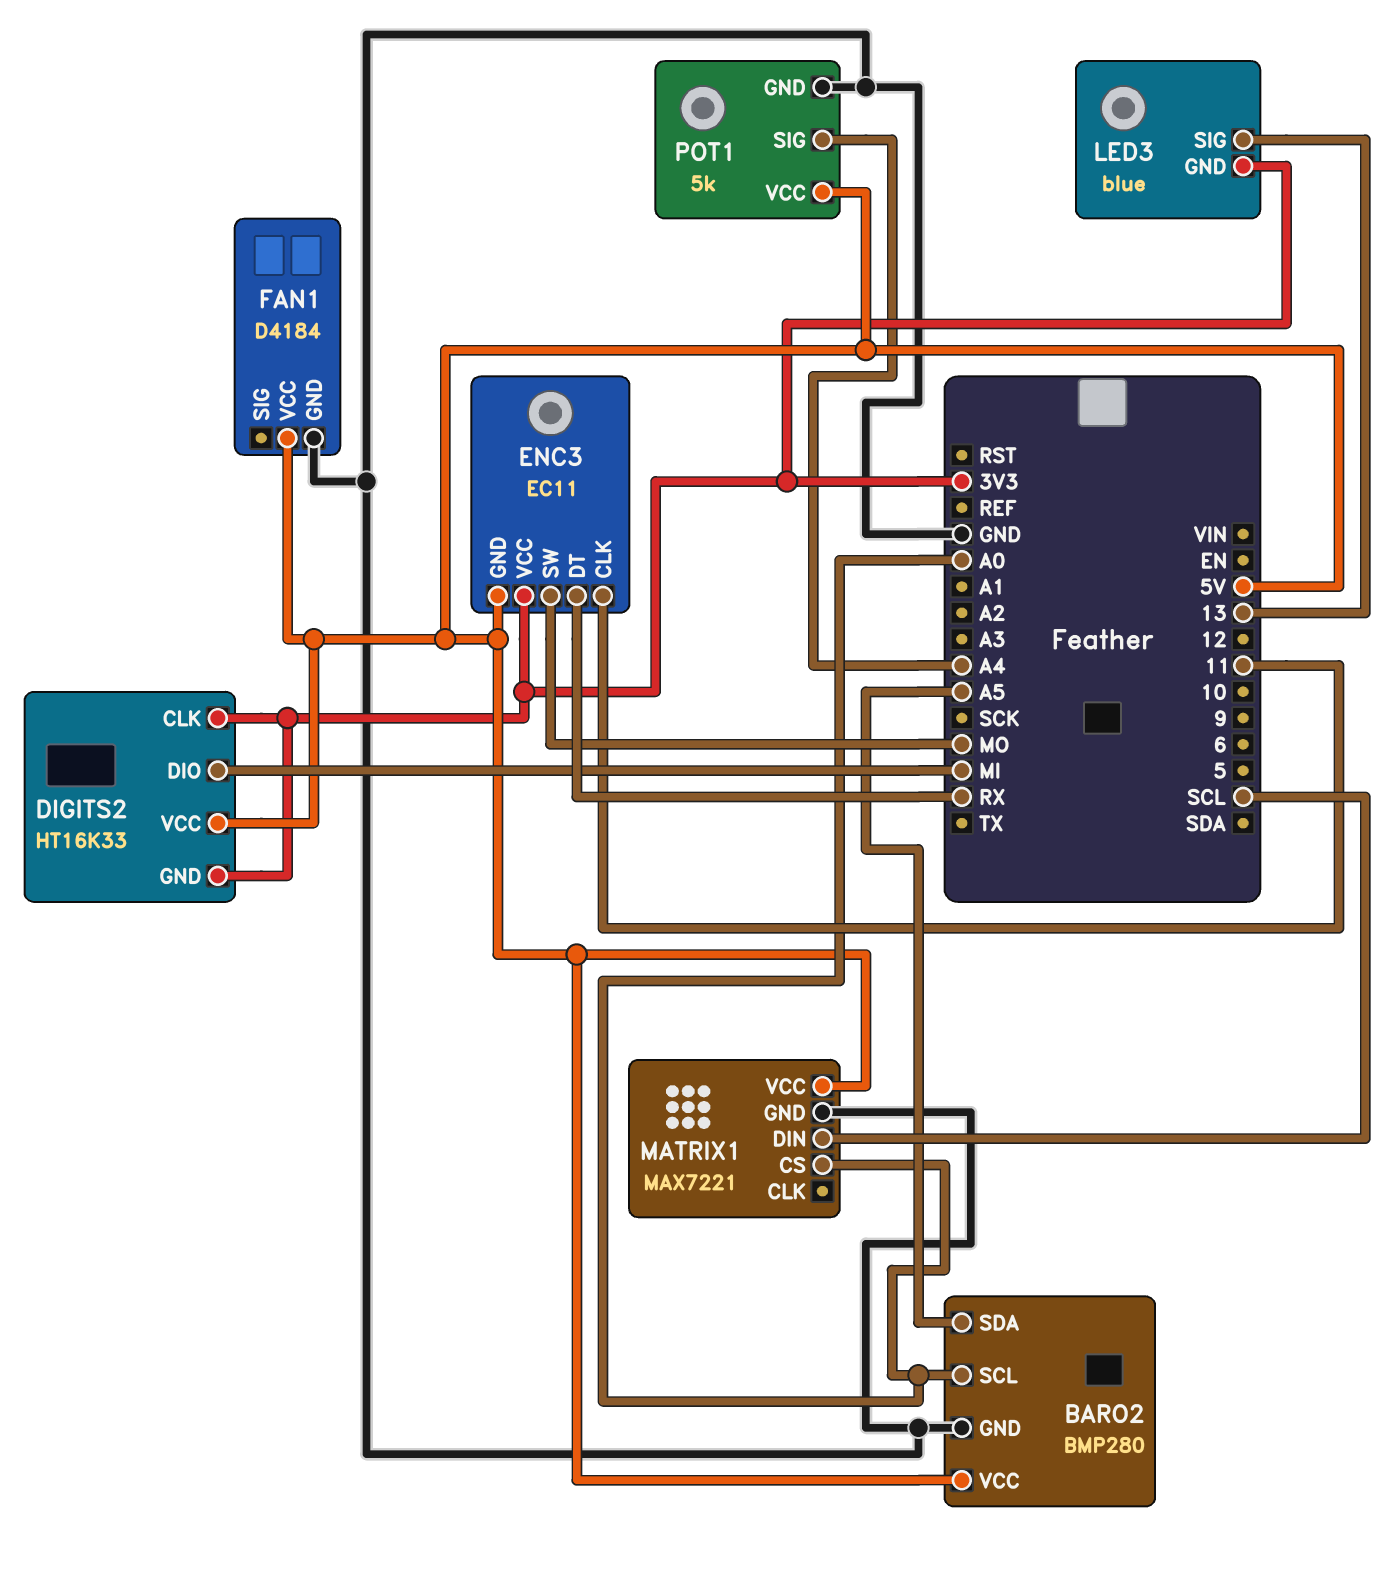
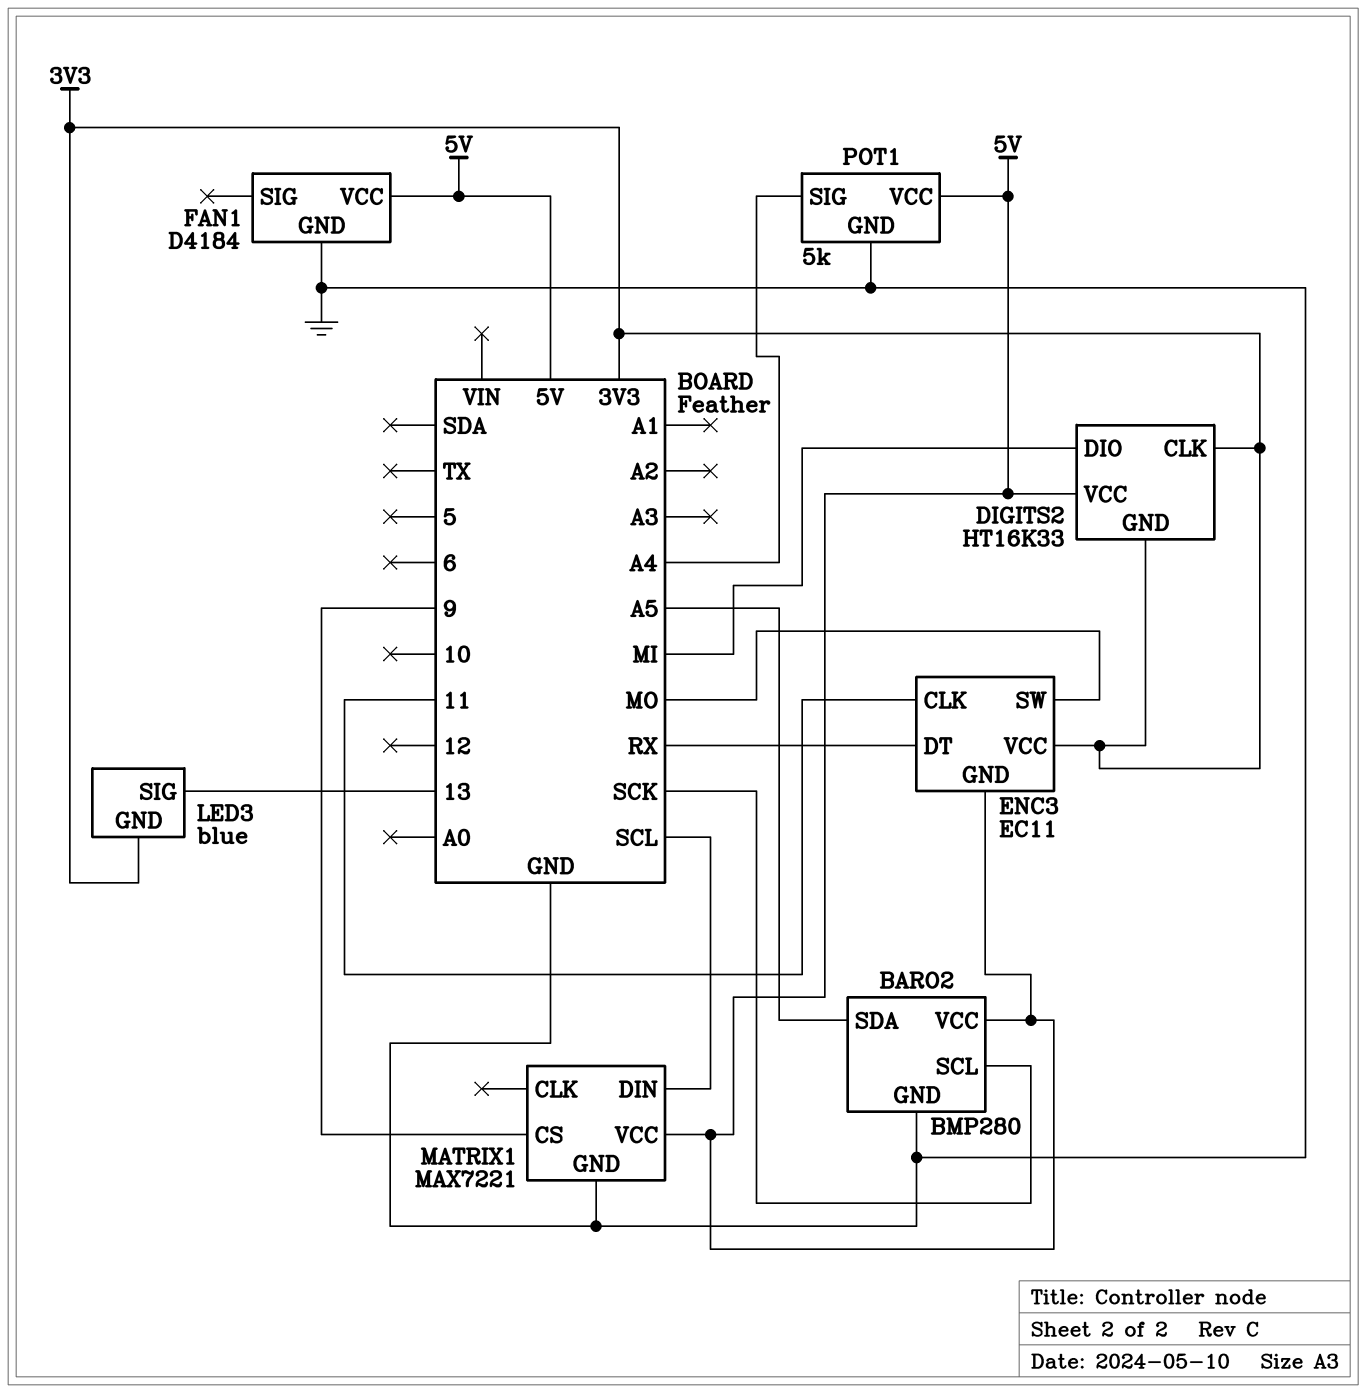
BARO2 pin SCL: A0 -> SCK
MATRIX1 pin CS: A0 -> 9

